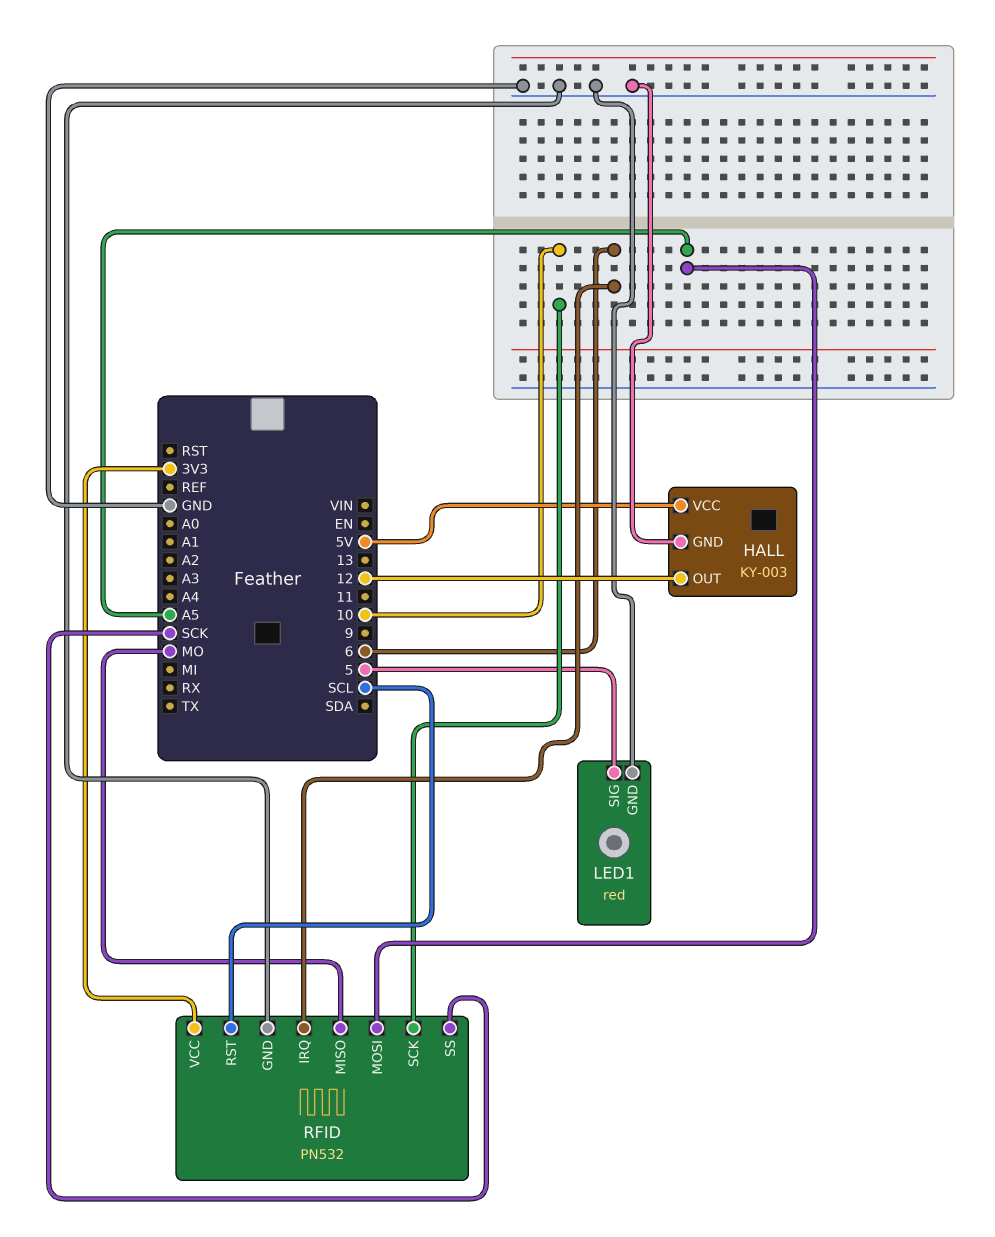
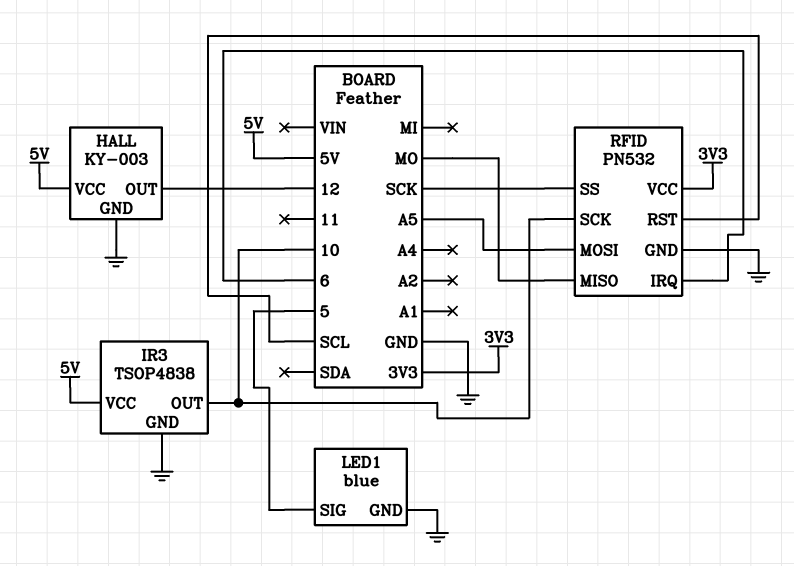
IR3: none -> TSOP4838
IR3 pin GND: none -> GND
IR3 pin OUT: none -> 10
IR3 pin VCC: none -> 5V
LED1: red -> blue

